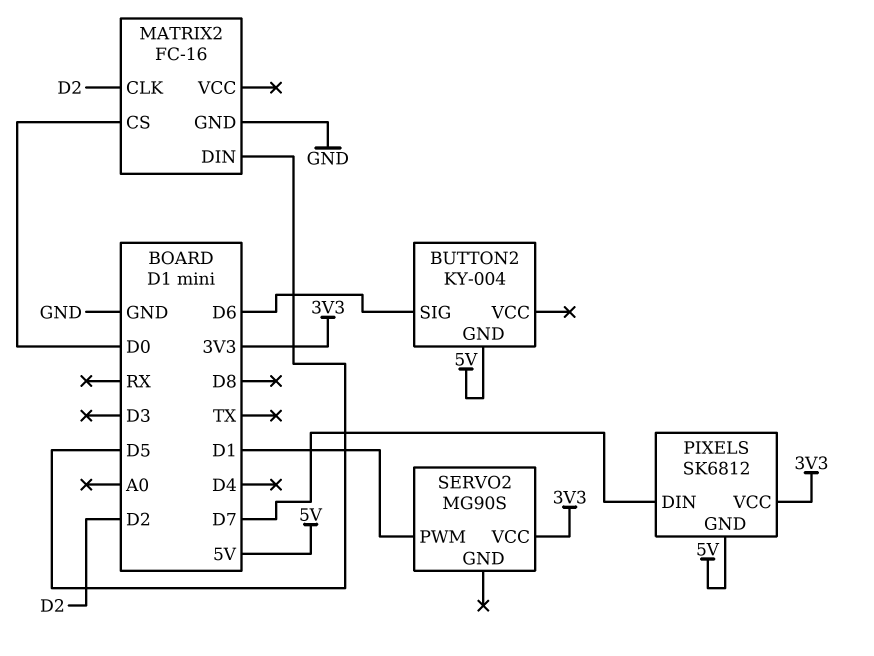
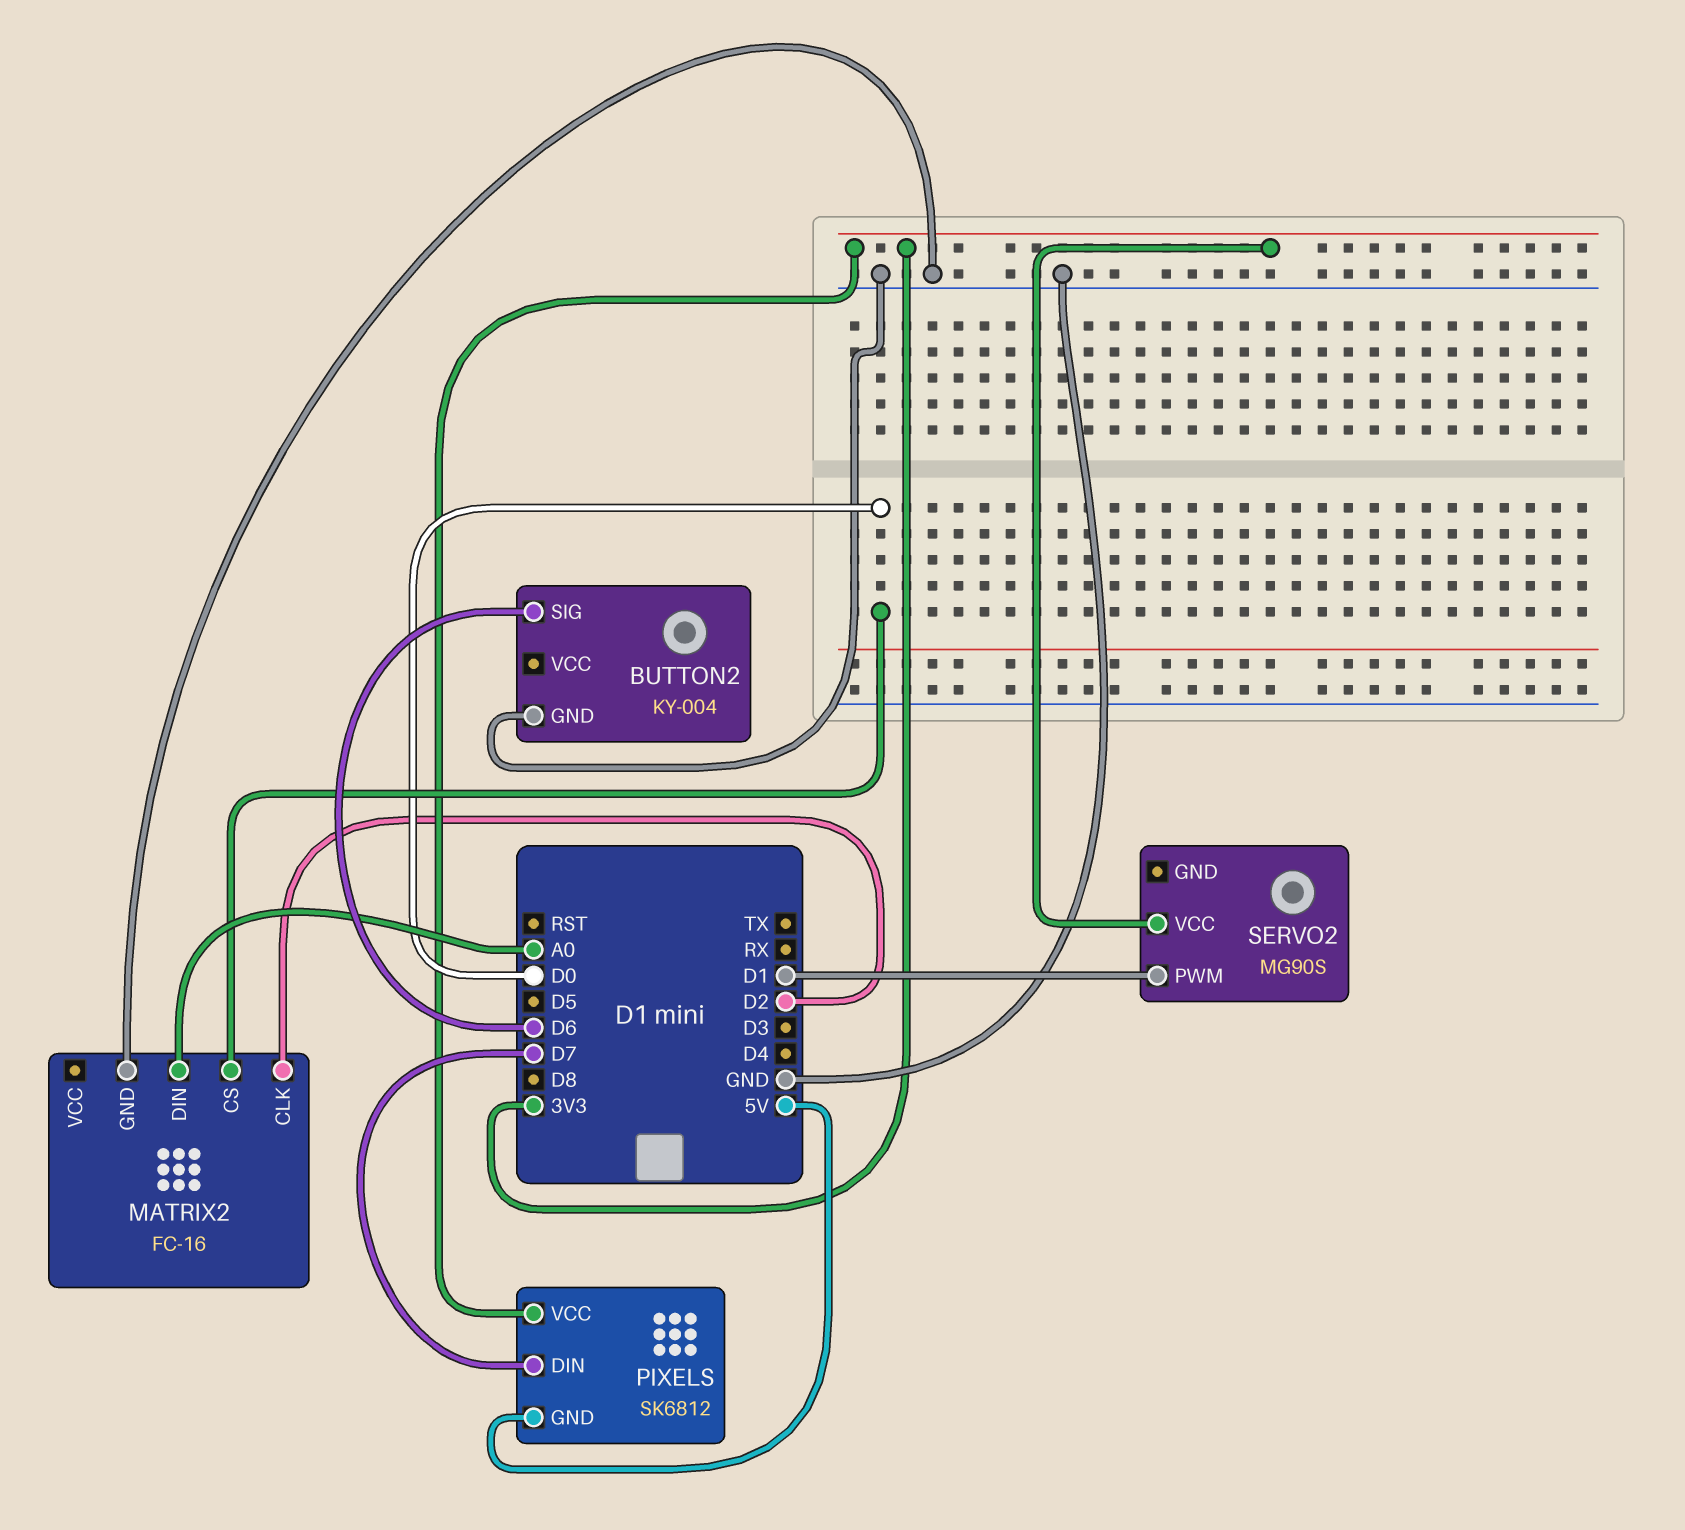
BUTTON2 pin GND: 5V -> GND
MATRIX2 pin DIN: D5 -> A0

